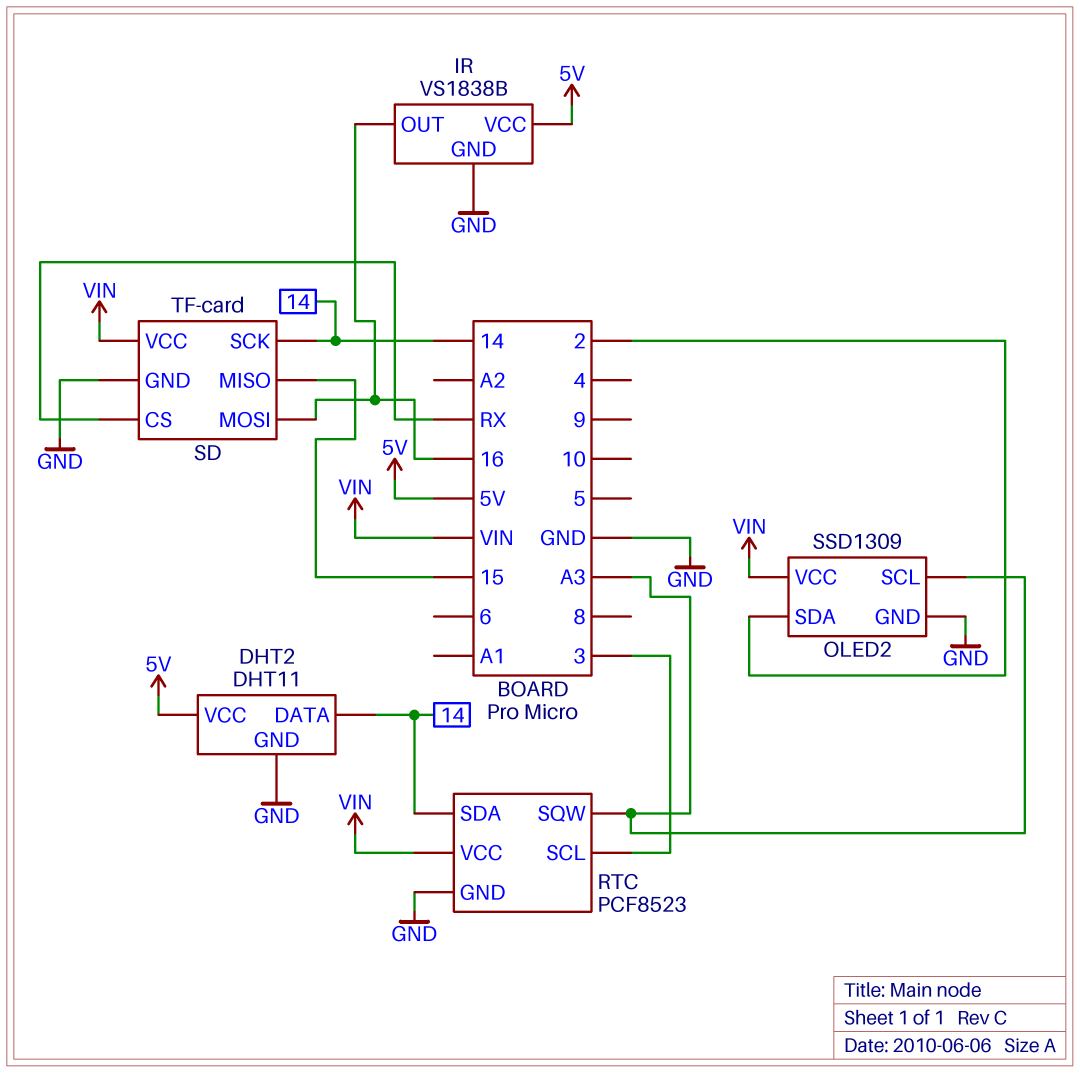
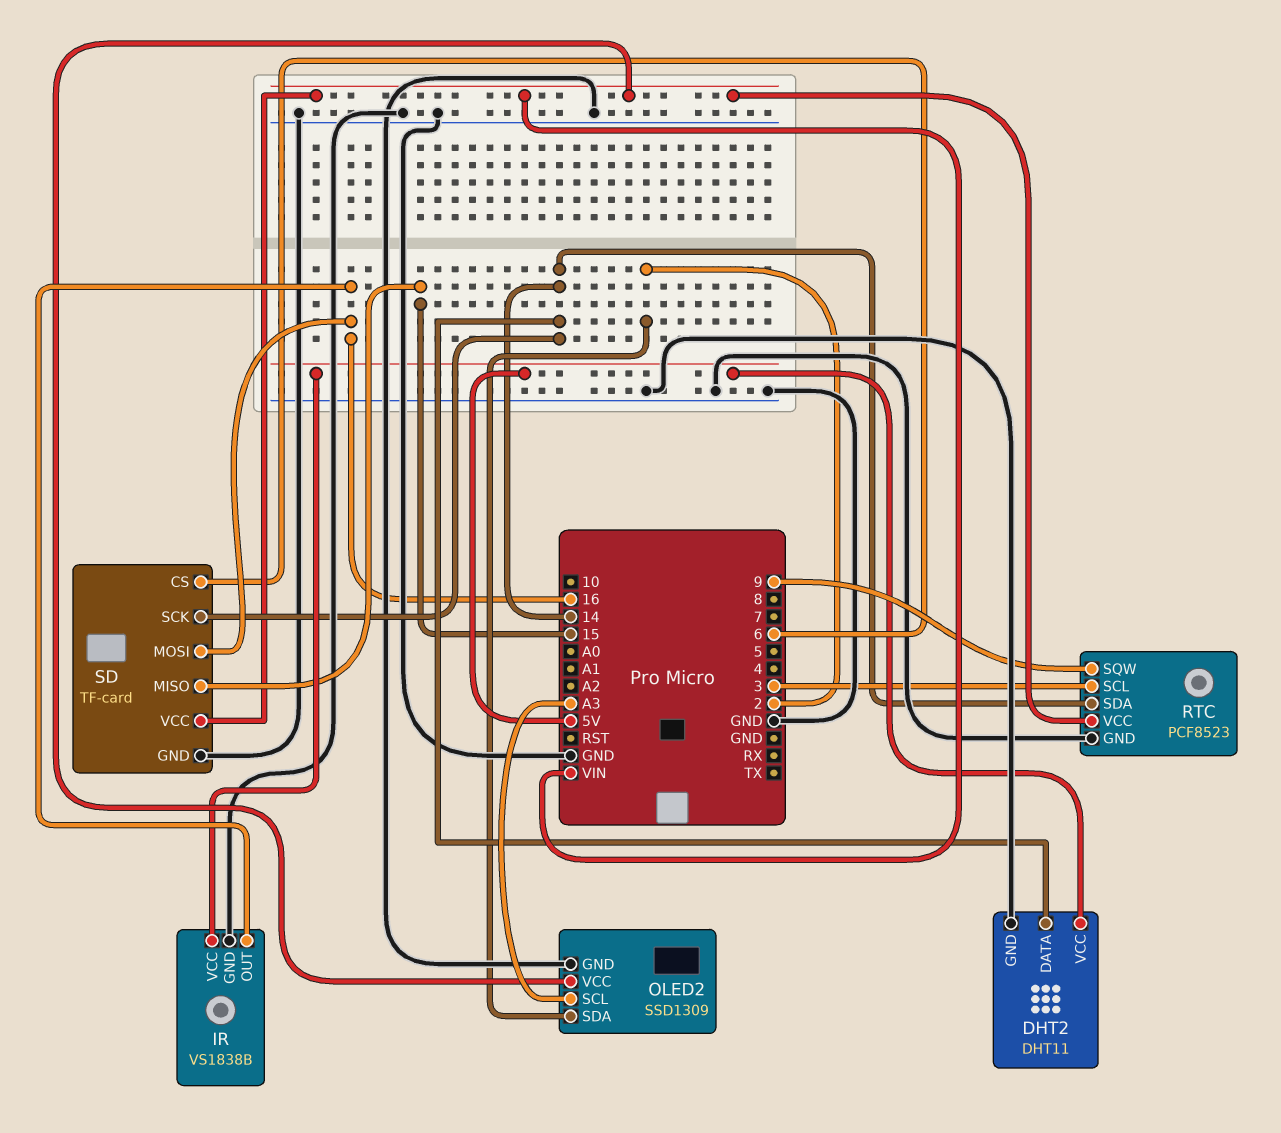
RTC pin SQW: A3 -> 9
SD pin CS: RX -> 6

